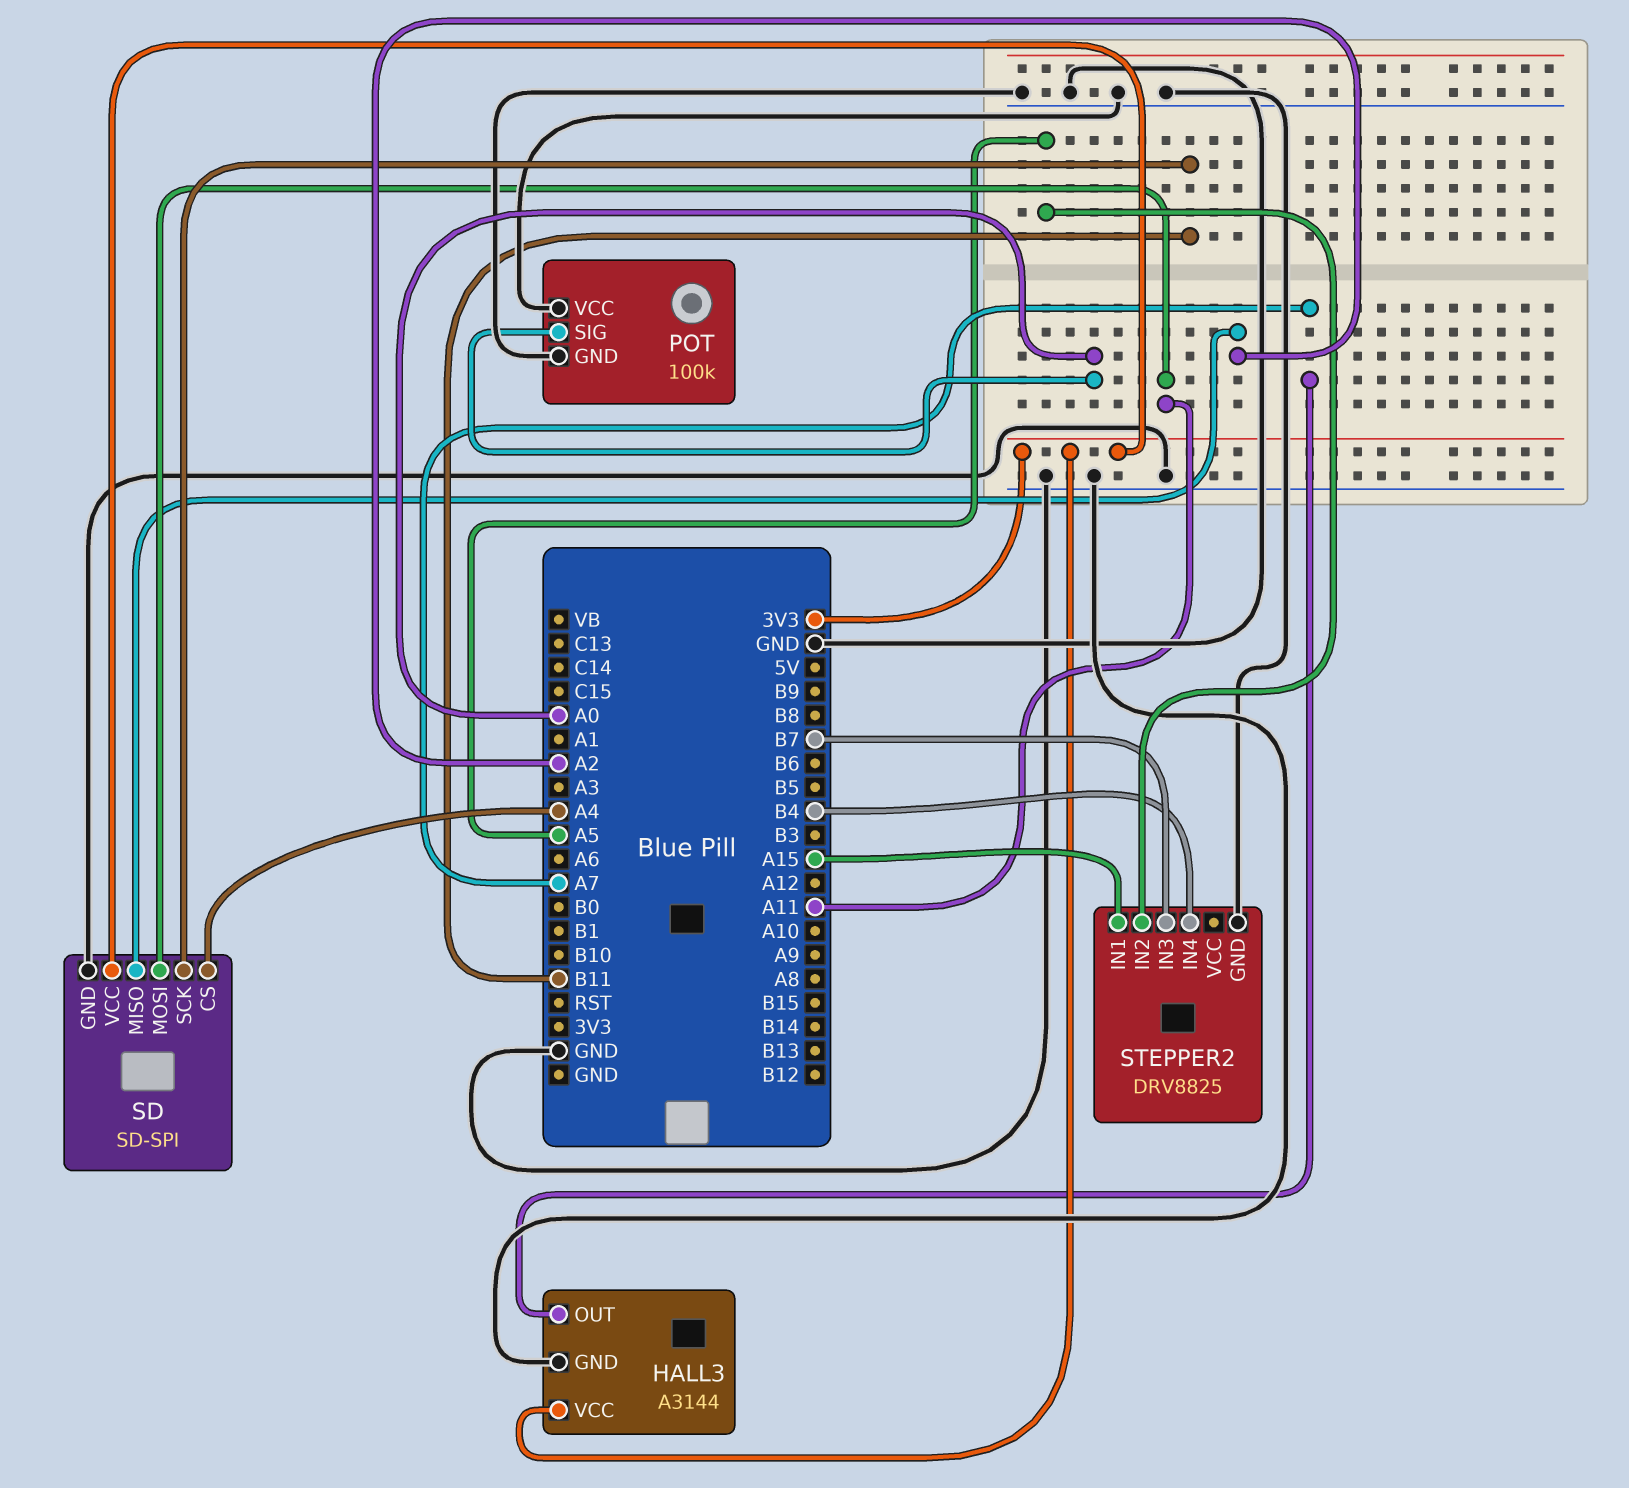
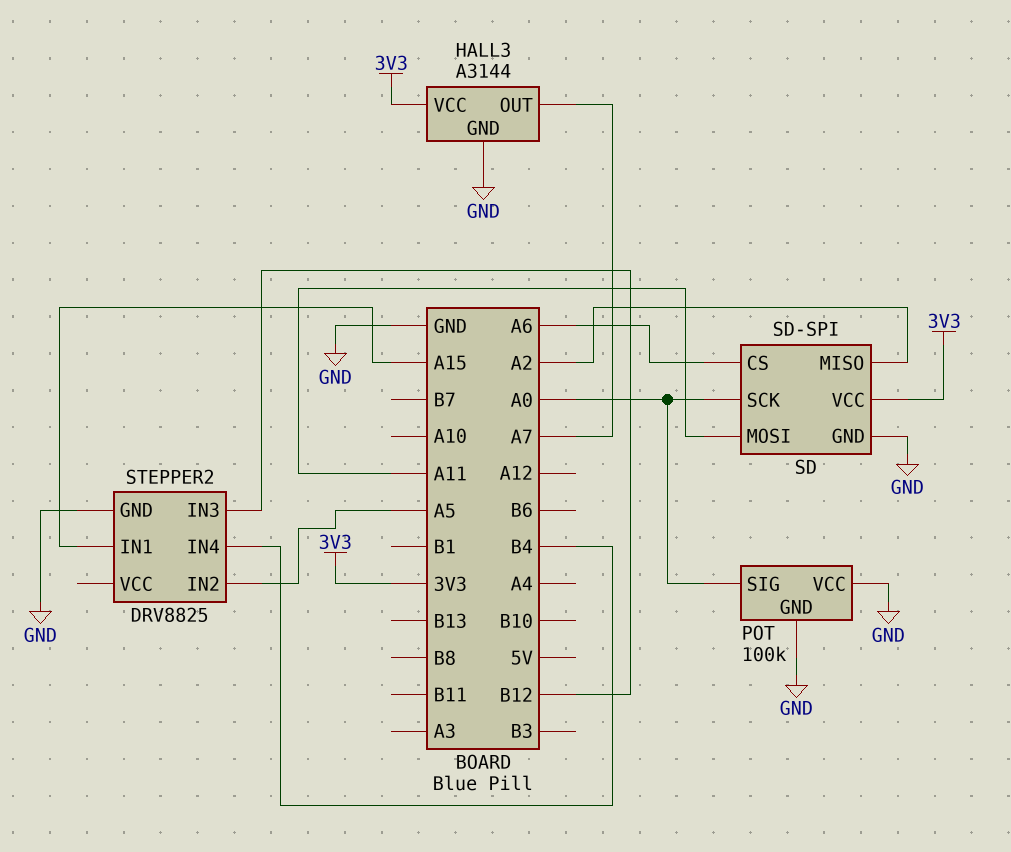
SD pin CS: A4 -> A6
SD pin SCK: B11 -> A0
STEPPER2 pin IN3: B7 -> B12

